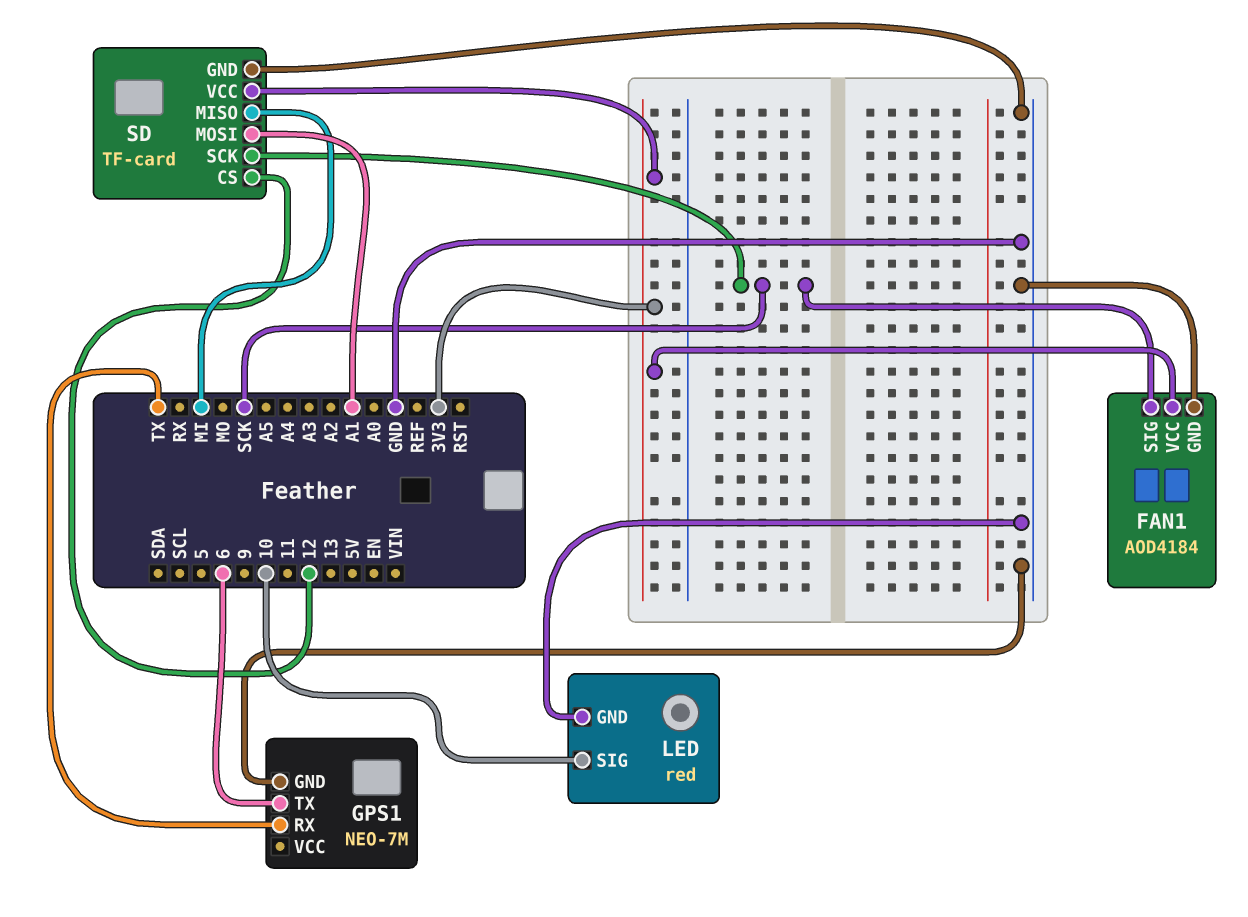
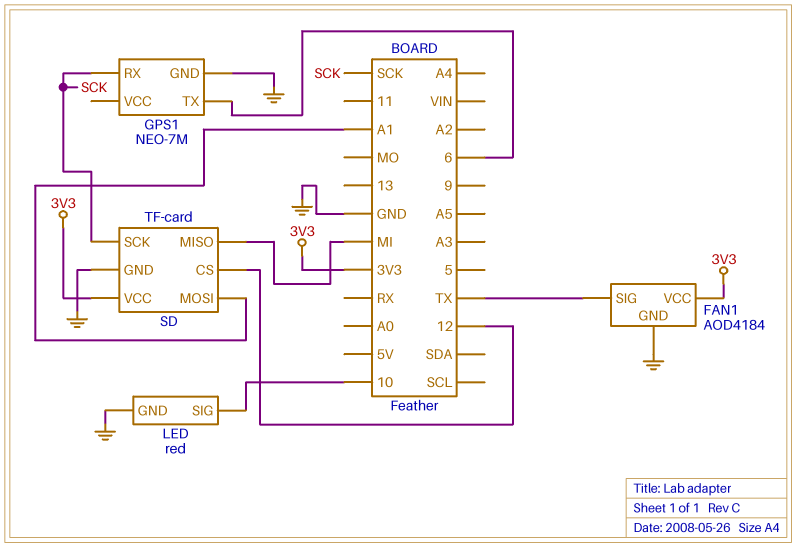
FAN1 pin SIG: SCK -> TX
GPS1 pin RX: TX -> SCK

